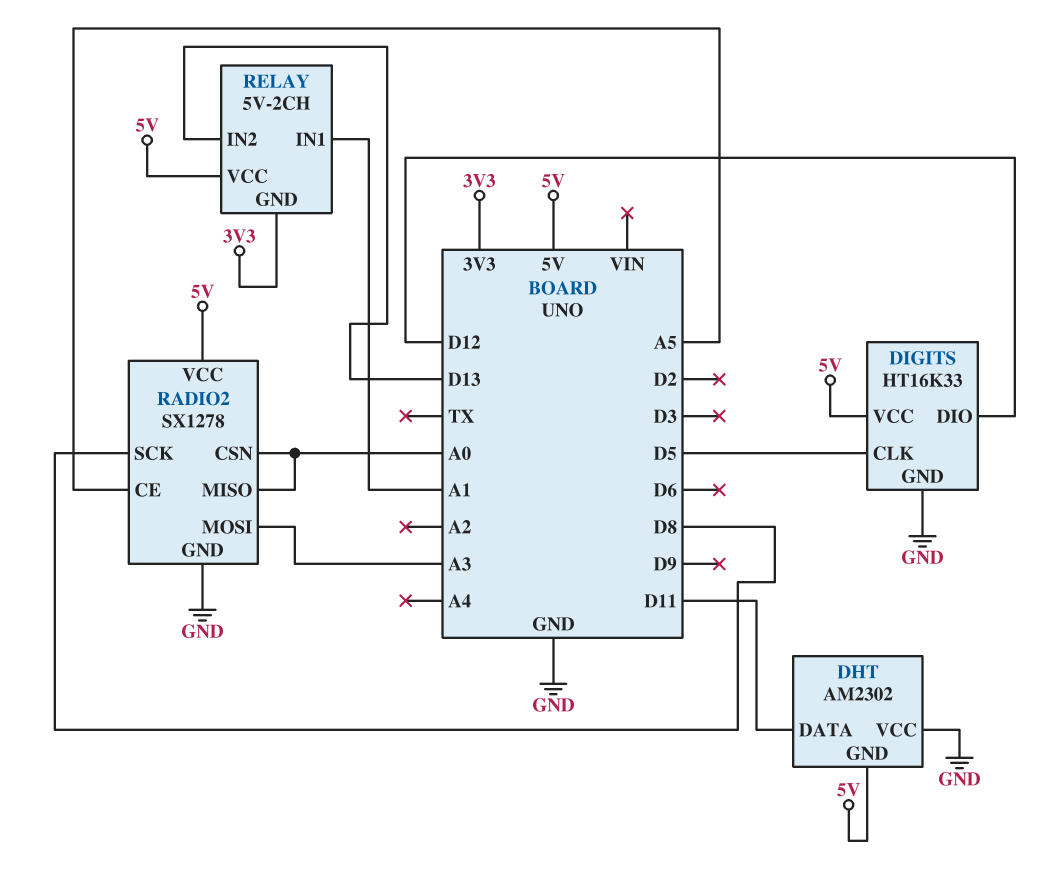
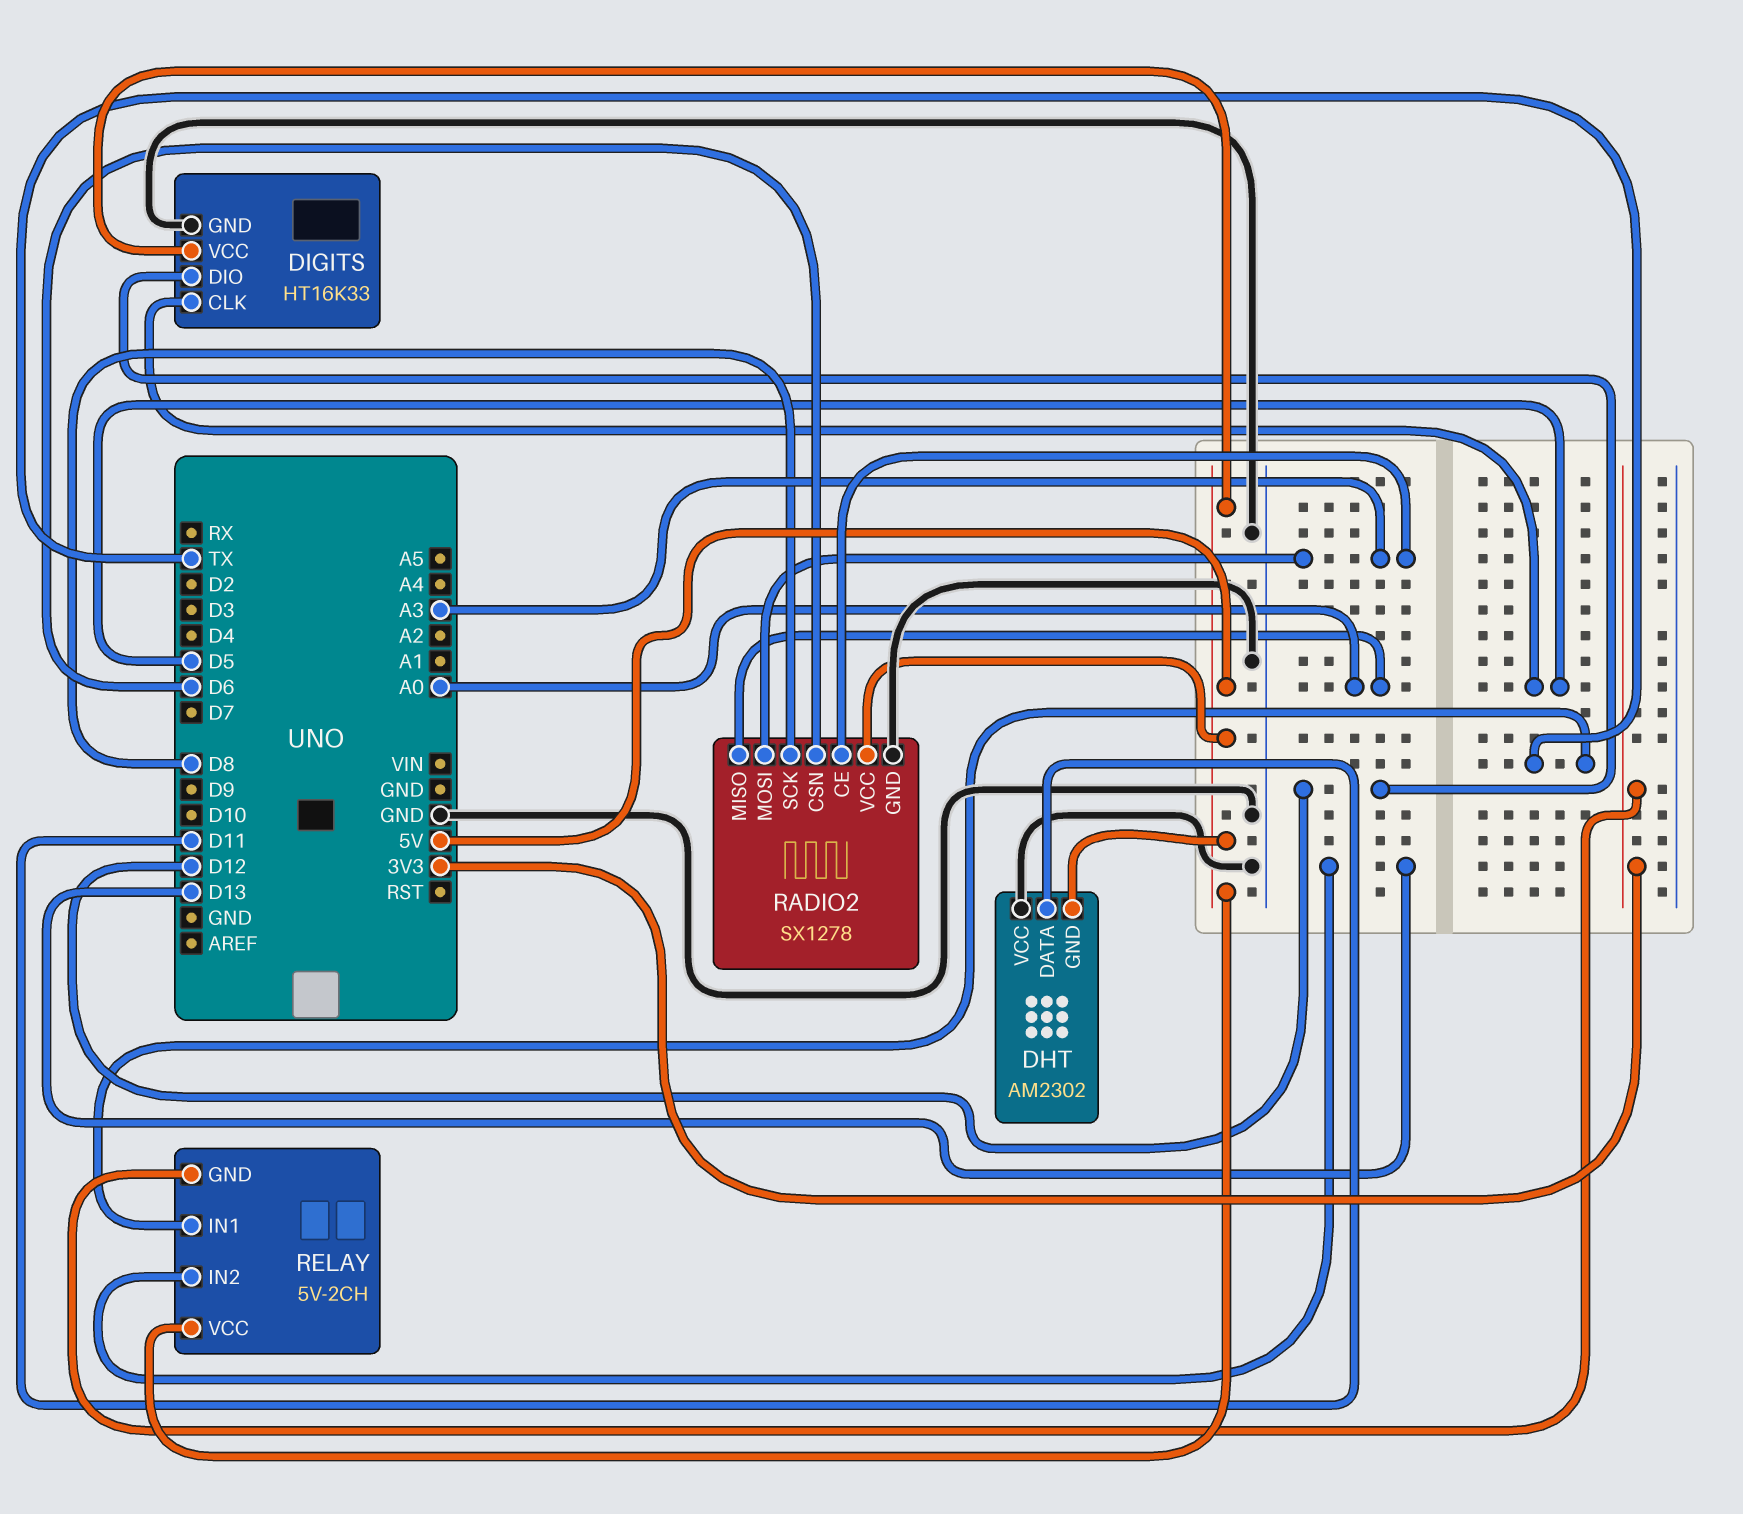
RADIO2 pin CE: A5 -> A3
RADIO2 pin CSN: A0 -> D6
RELAY pin IN1: A1 -> TX

